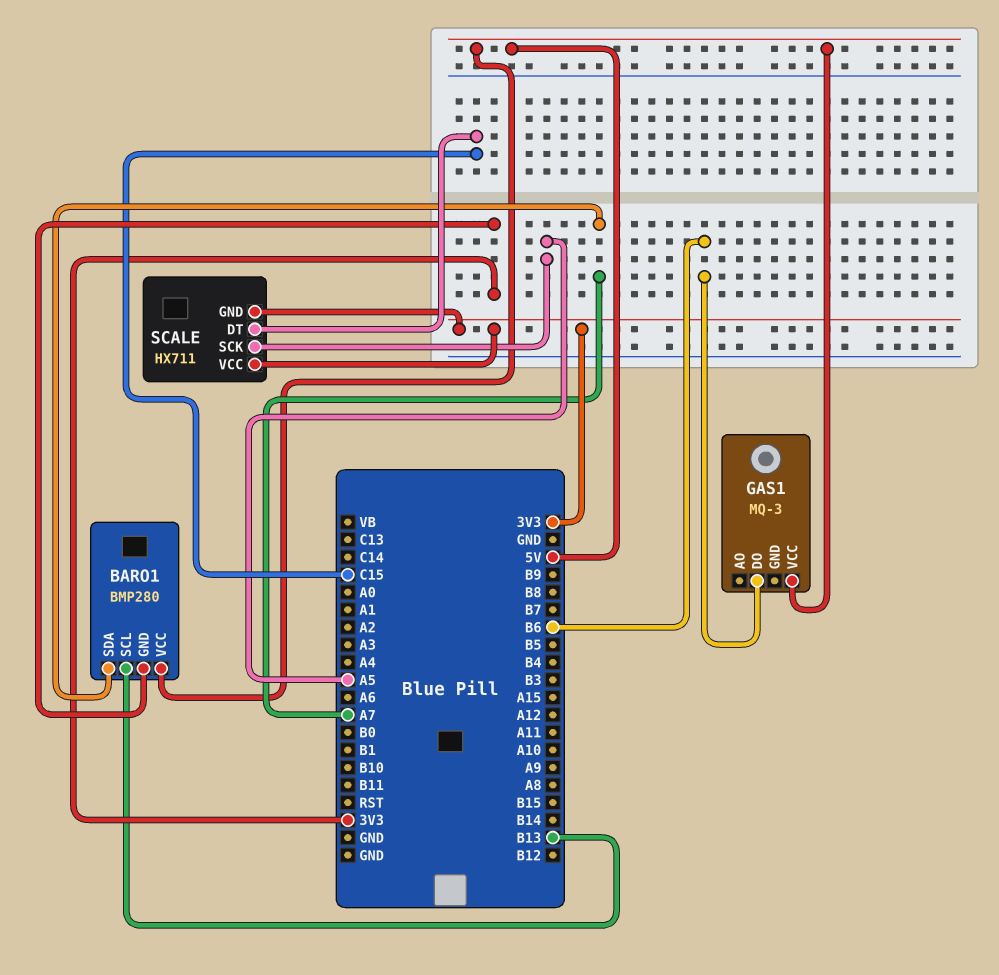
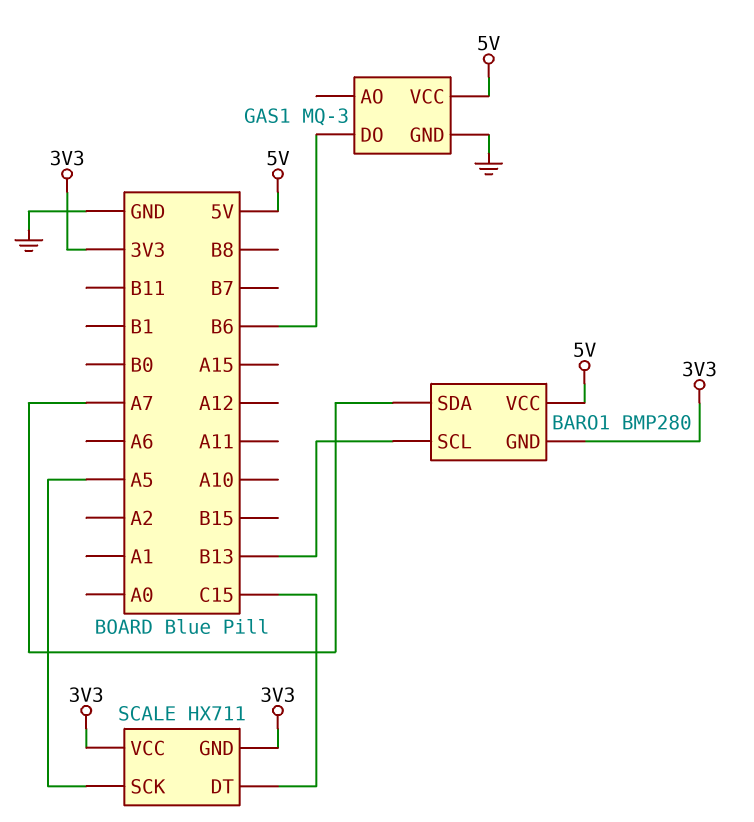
GAS1 pin GND: none -> GND

